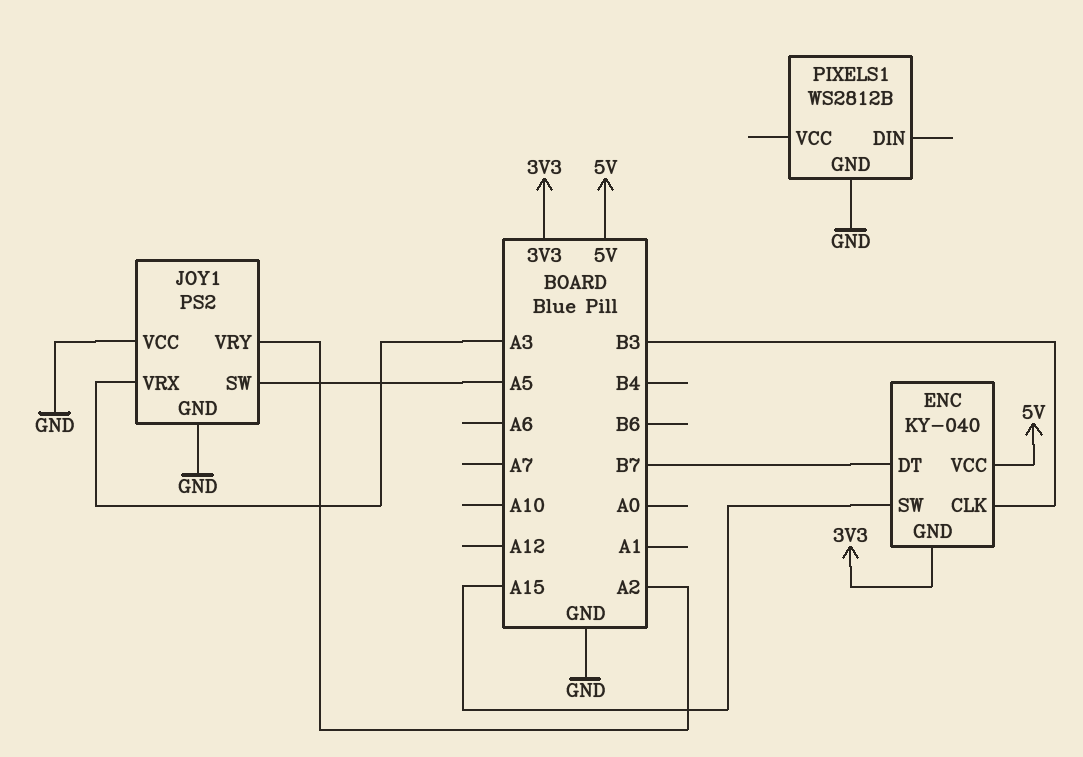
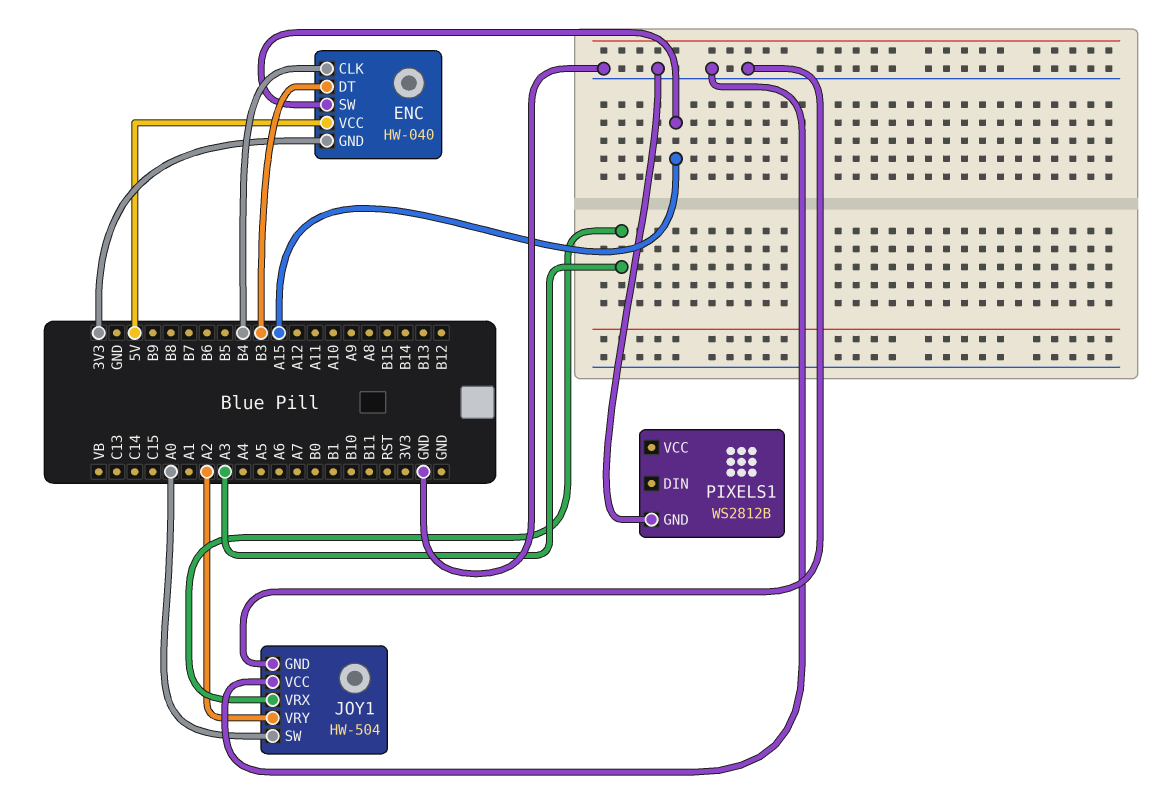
ENC: KY-040 -> HW-040
ENC pin CLK: B3 -> B4
ENC pin DT: B7 -> B3
JOY1: PS2 -> HW-504
JOY1 pin SW: A5 -> A0

